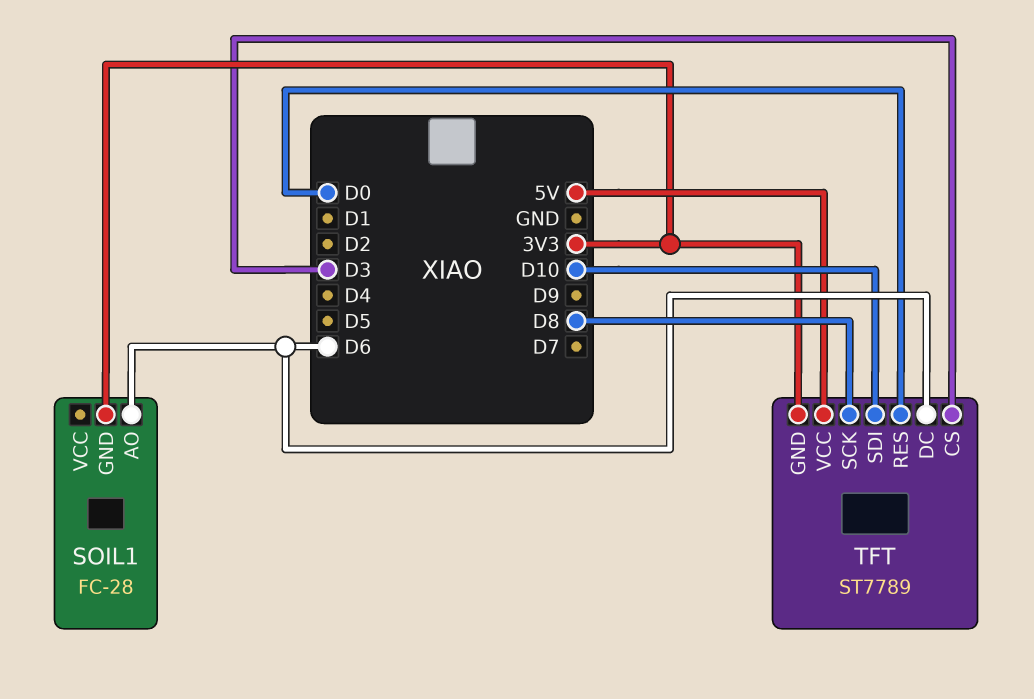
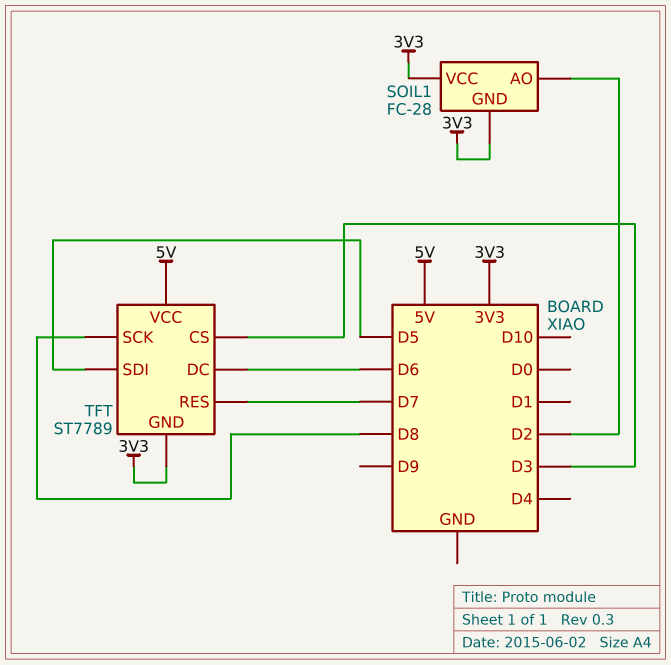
SOIL1 pin AO: D6 -> D2
SOIL1 pin VCC: none -> 3V3
TFT pin RES: D0 -> D7
TFT pin SDI: D10 -> D5

